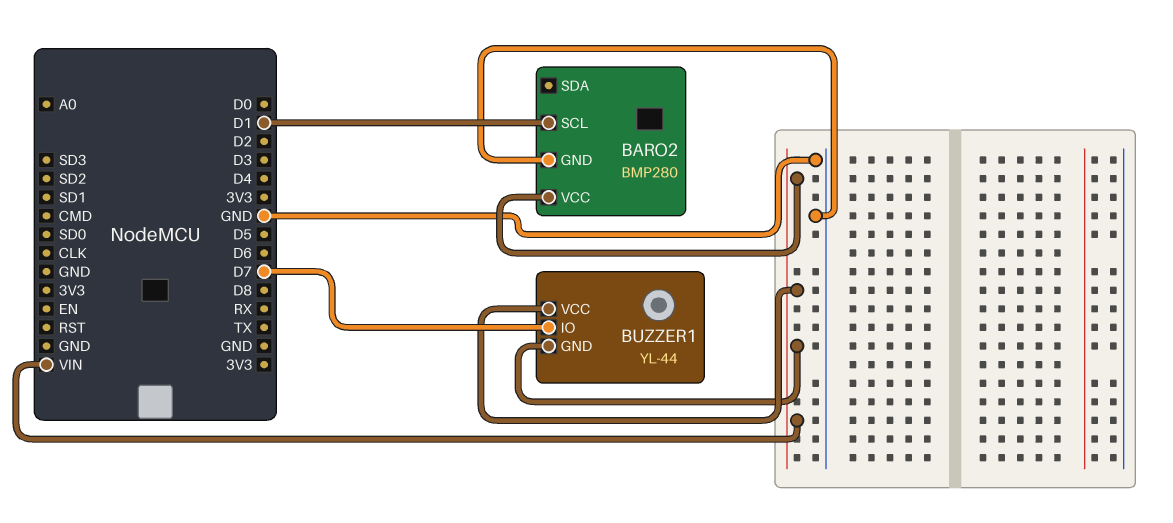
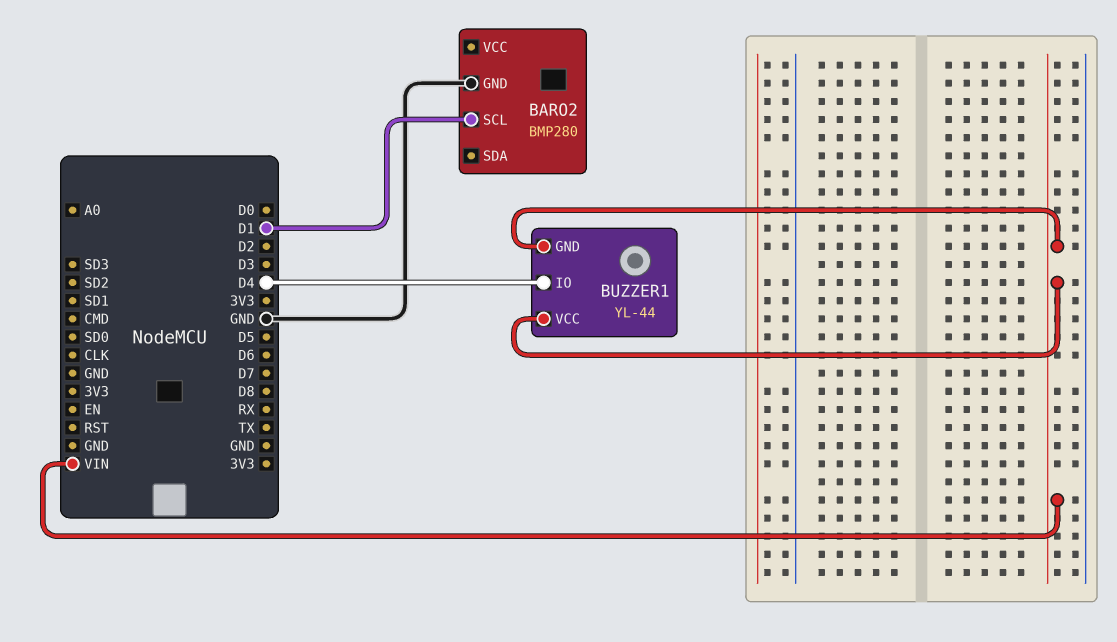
BARO2 pin VCC: VIN -> none
BUZZER1 pin IO: D7 -> D4

